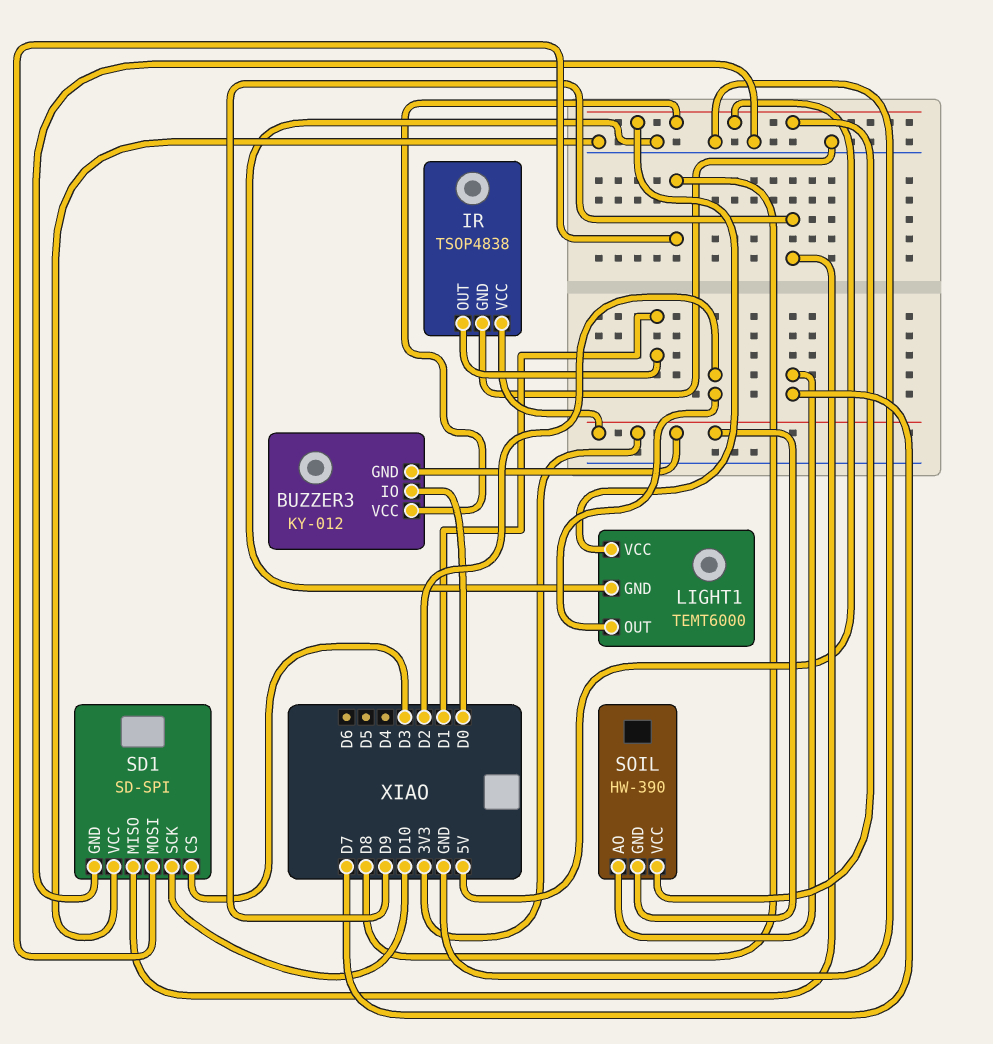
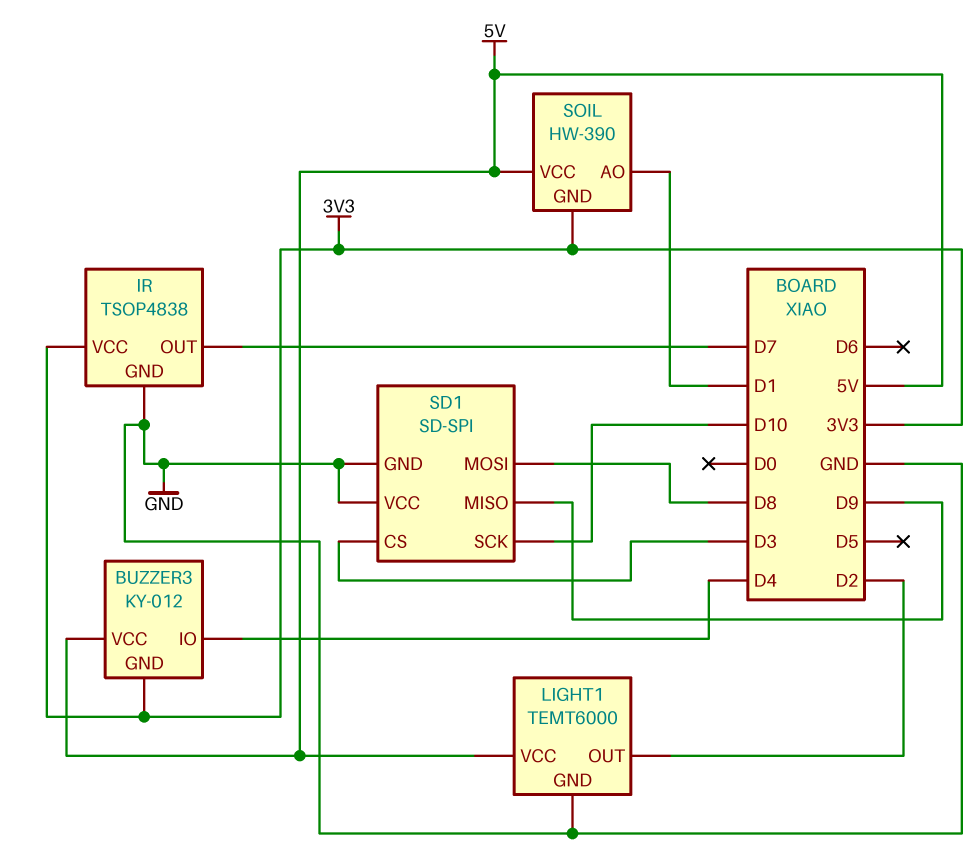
BUZZER3 pin IO: D0 -> D4
IR pin OUT: D1 -> D7
SOIL pin AO: D7 -> D1

